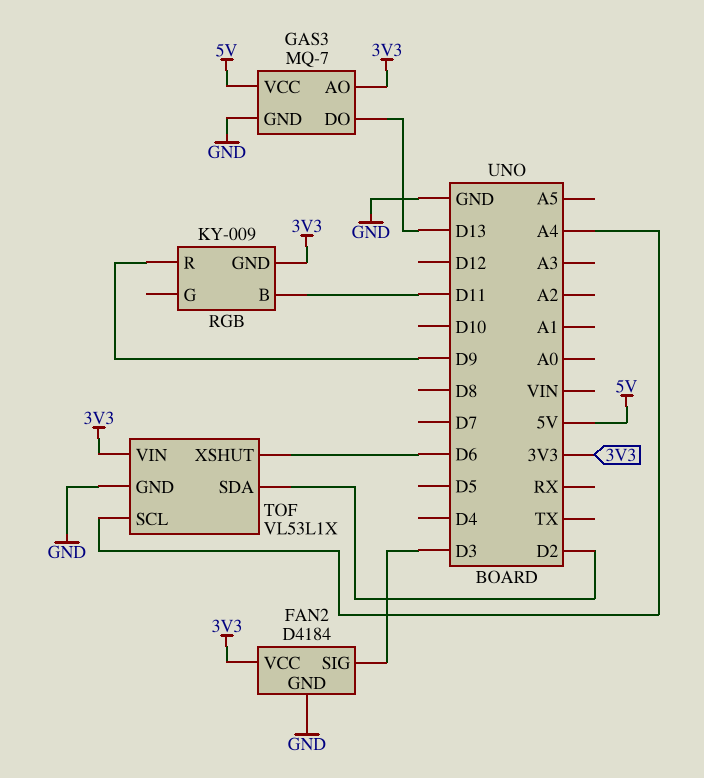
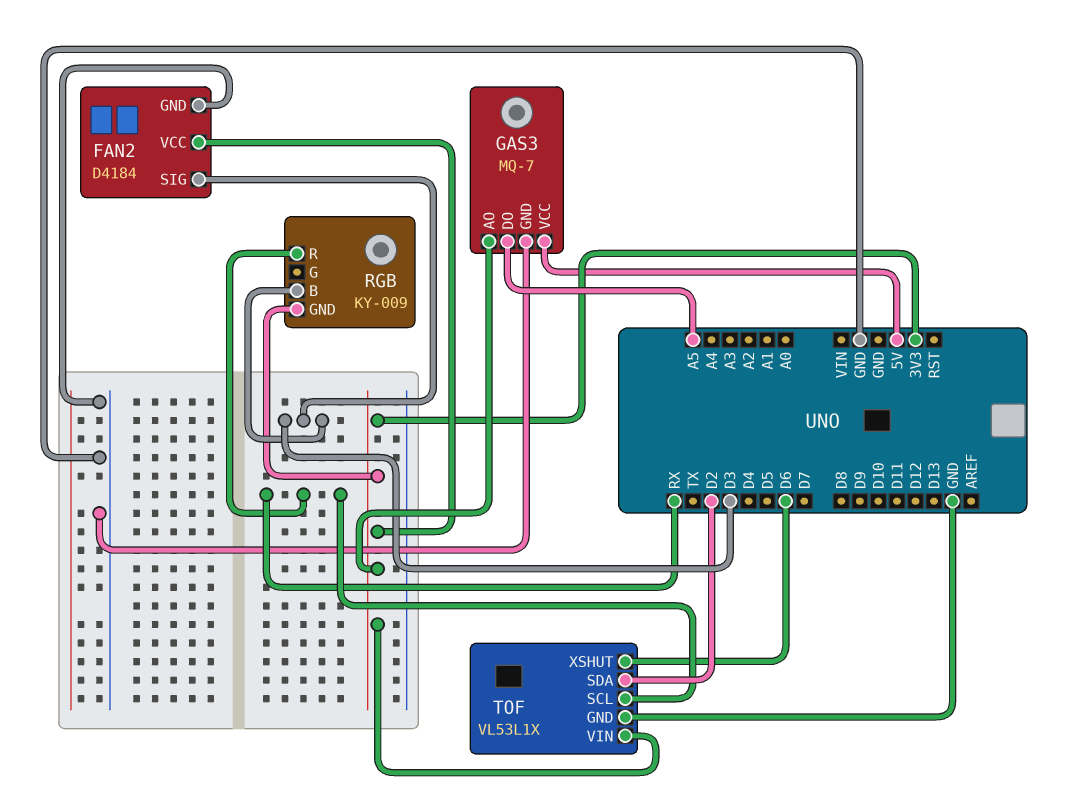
GAS3 pin DO: D13 -> A5
RGB pin B: D11 -> D3
RGB pin R: D9 -> RX
TOF pin SCL: A4 -> RX

